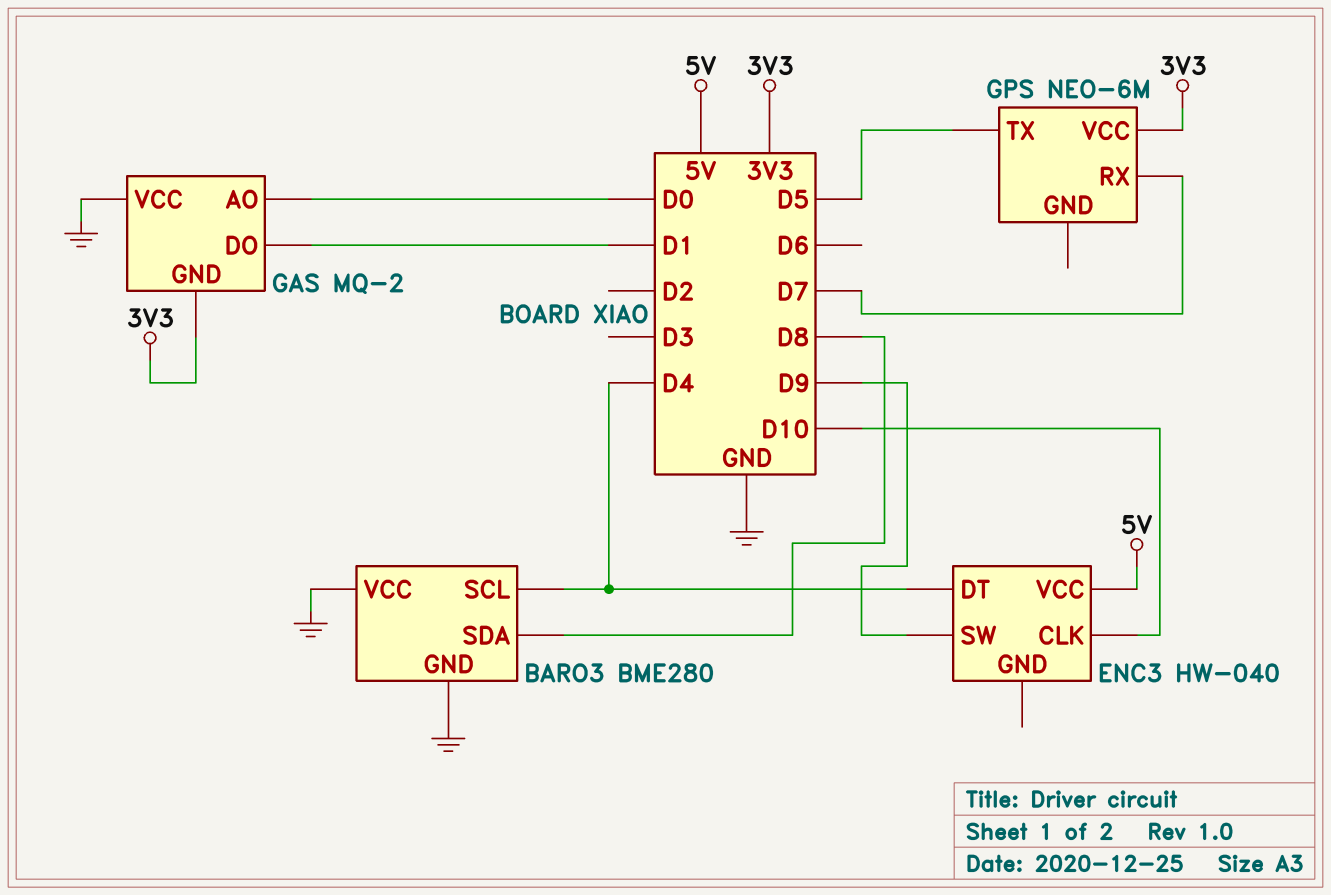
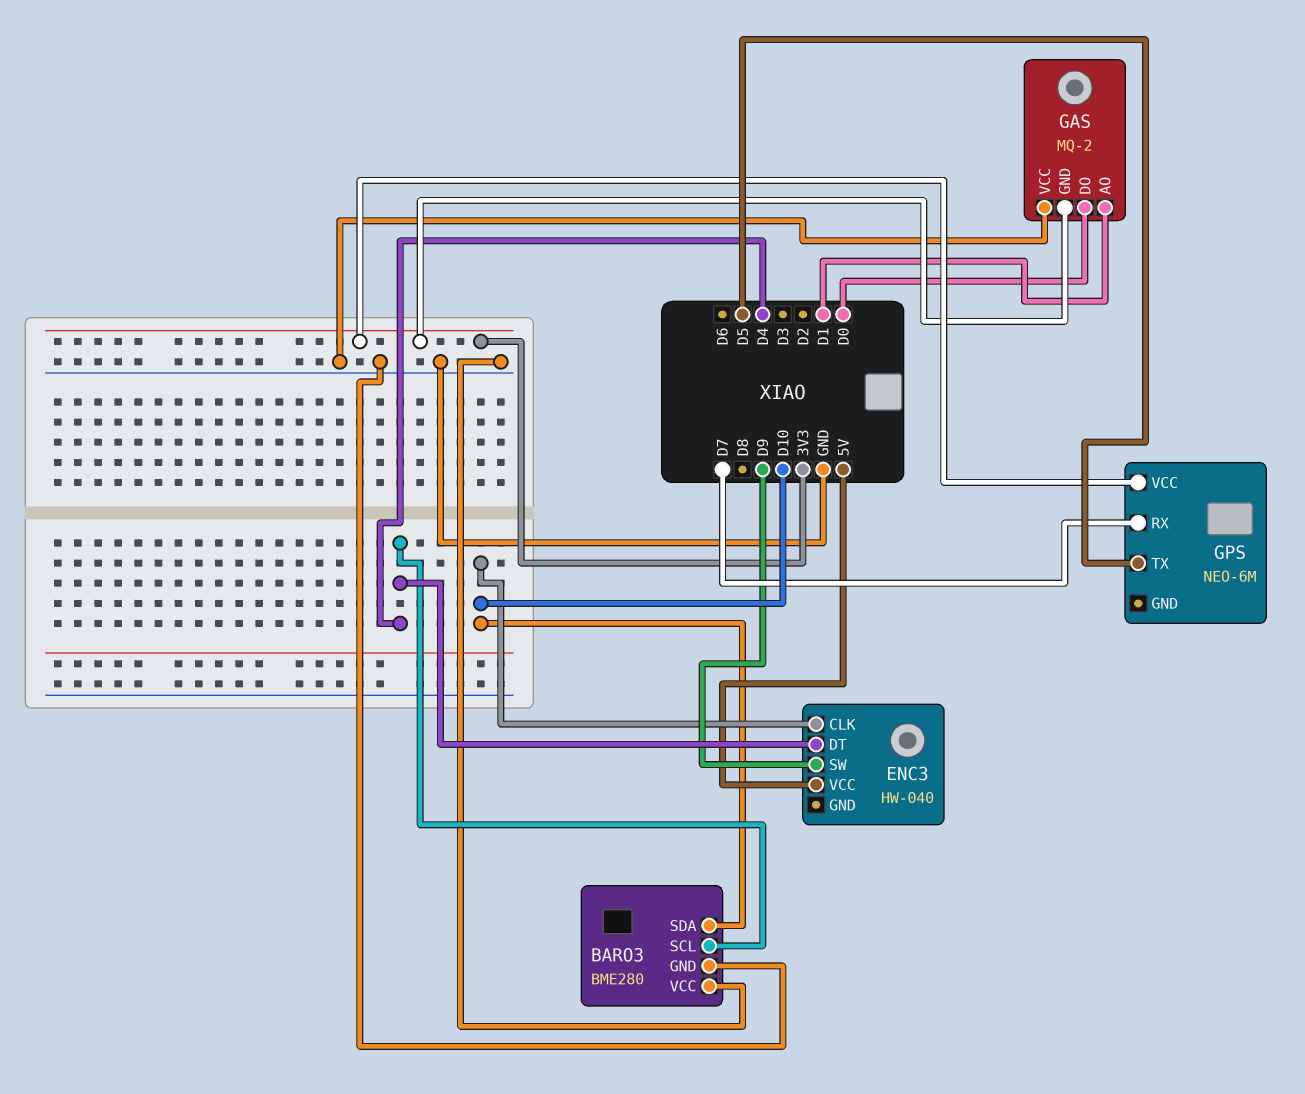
BARO3 pin SDA: D8 -> D10
GAS pin AO: D0 -> D1
GAS pin DO: D1 -> D0

